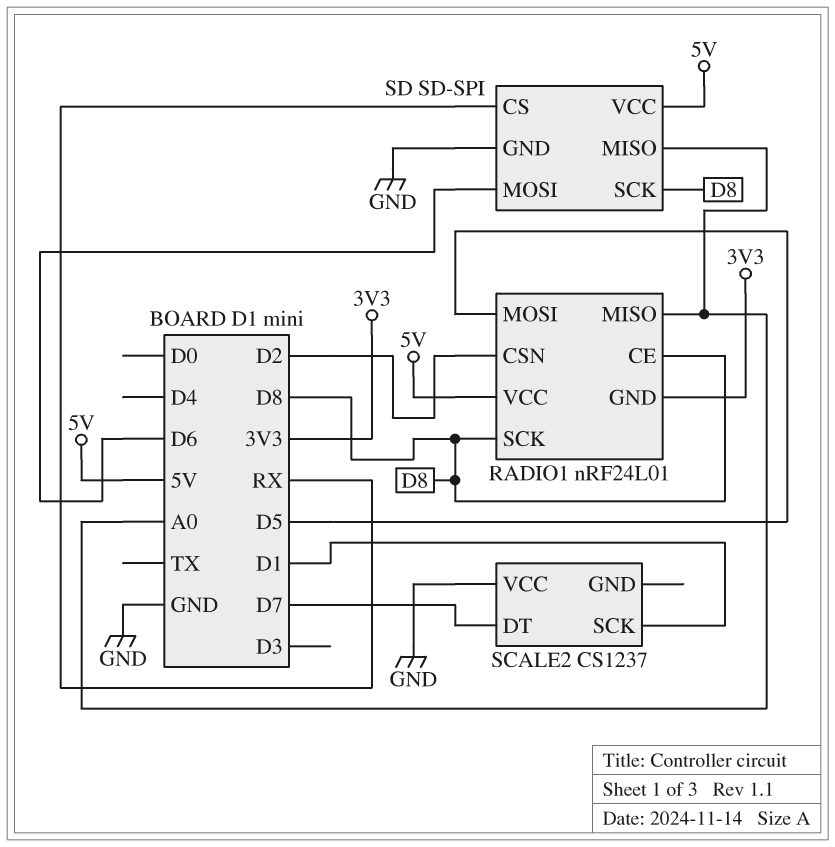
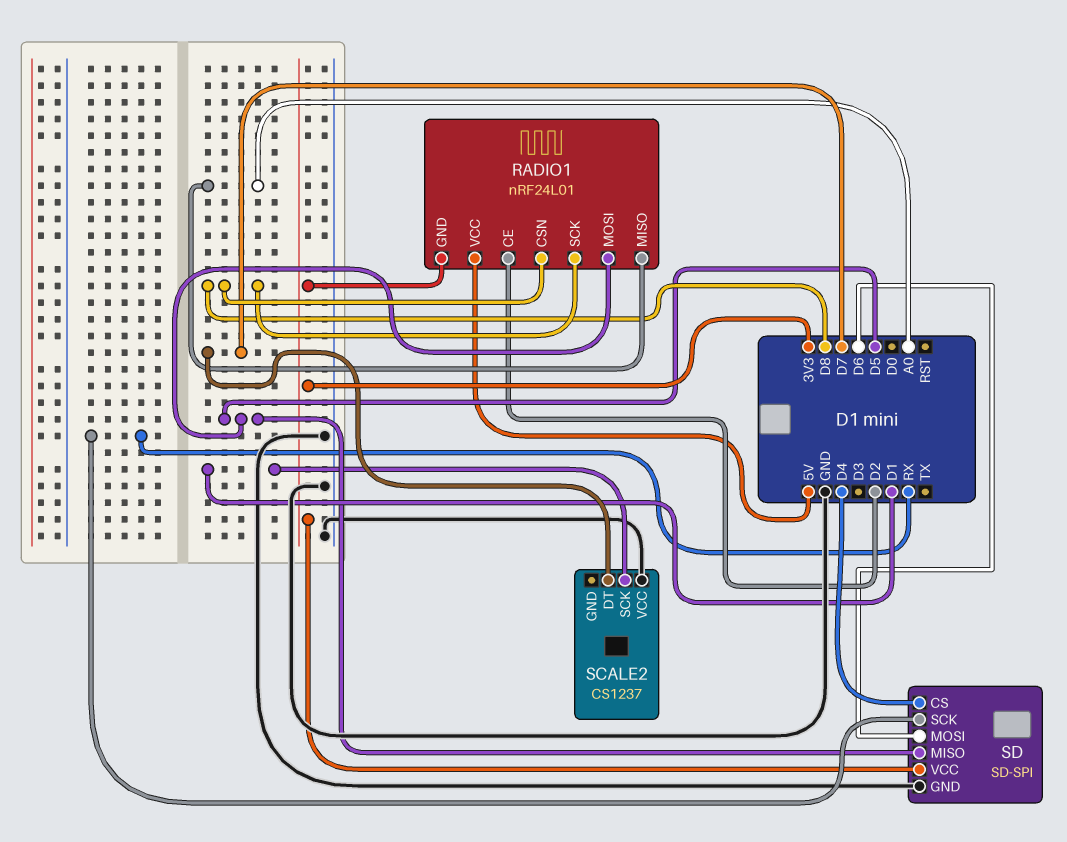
RADIO1 pin CE: D8 -> D2
RADIO1 pin CSN: D2 -> D8
SD pin CS: RX -> D4
SD pin MISO: A0 -> D5
SD pin SCK: D8 -> RX
SD pin VCC: 5V -> 3V3

